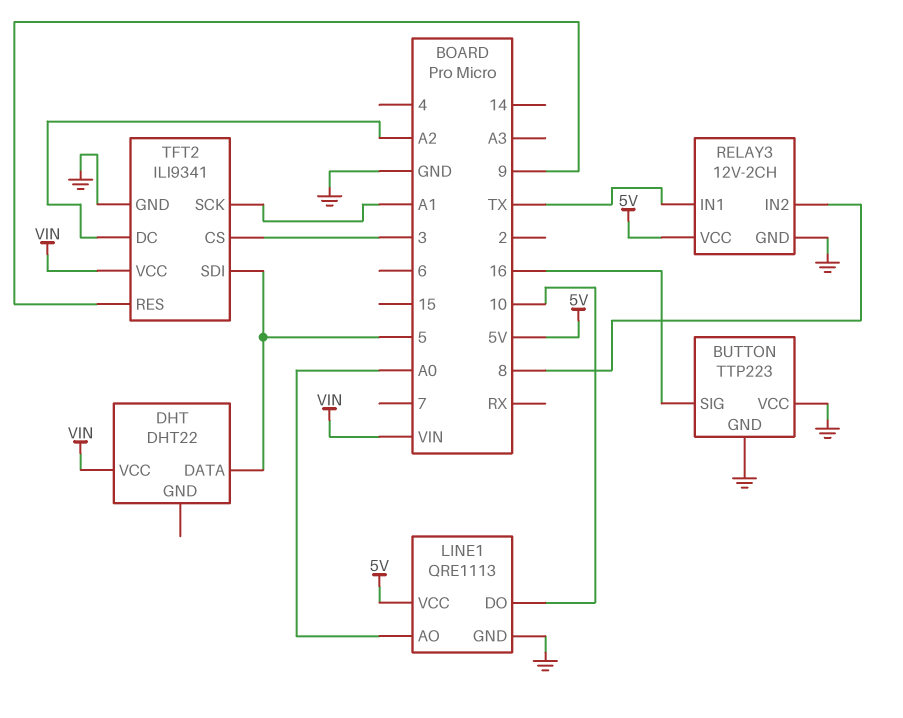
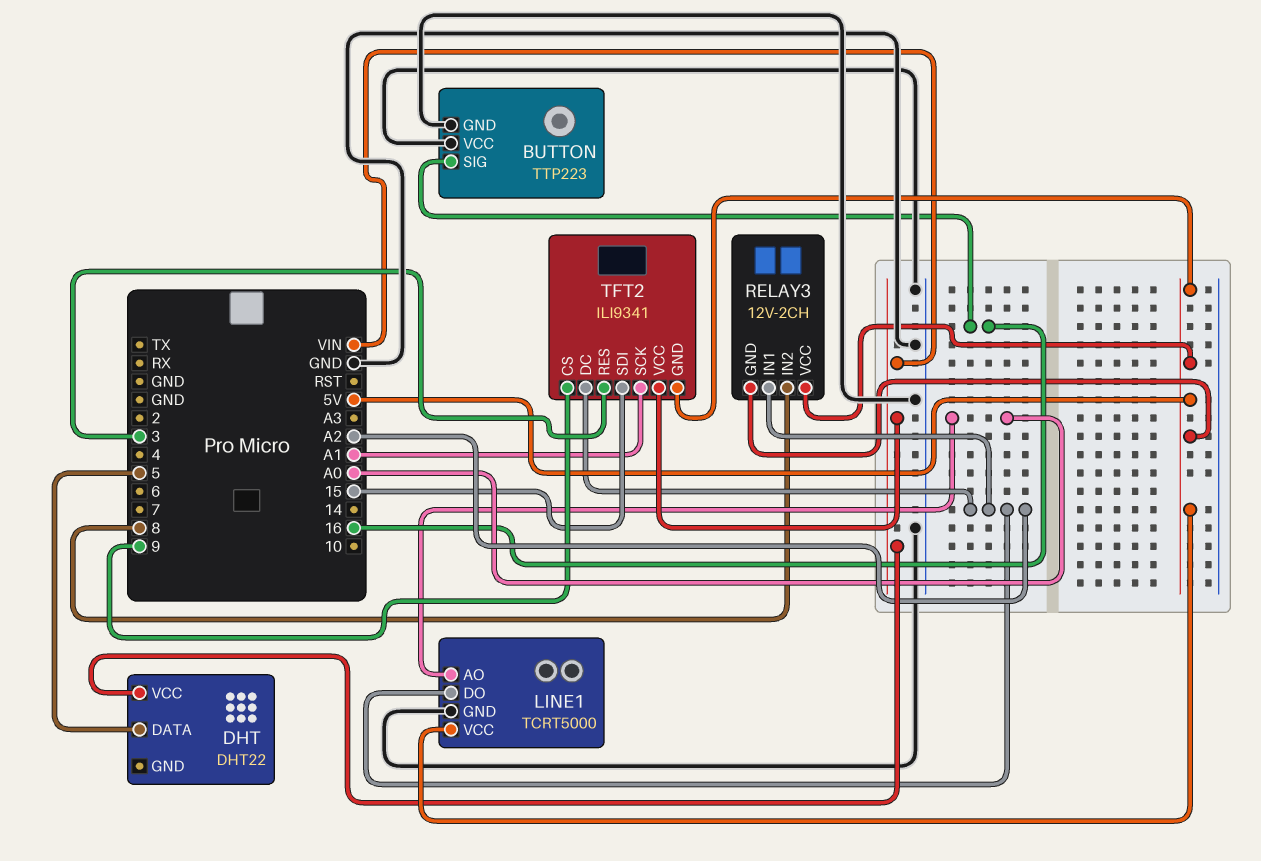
LINE1: QRE1113 -> TCRT5000
LINE1 pin DO: 10 -> A2
RELAY3 pin GND: GND -> 5V
RELAY3 pin IN1: TX -> A2
TFT2 pin CS: 3 -> 9
TFT2 pin GND: GND -> 5V
TFT2 pin RES: 9 -> 3
TFT2 pin SDI: 5 -> 15

